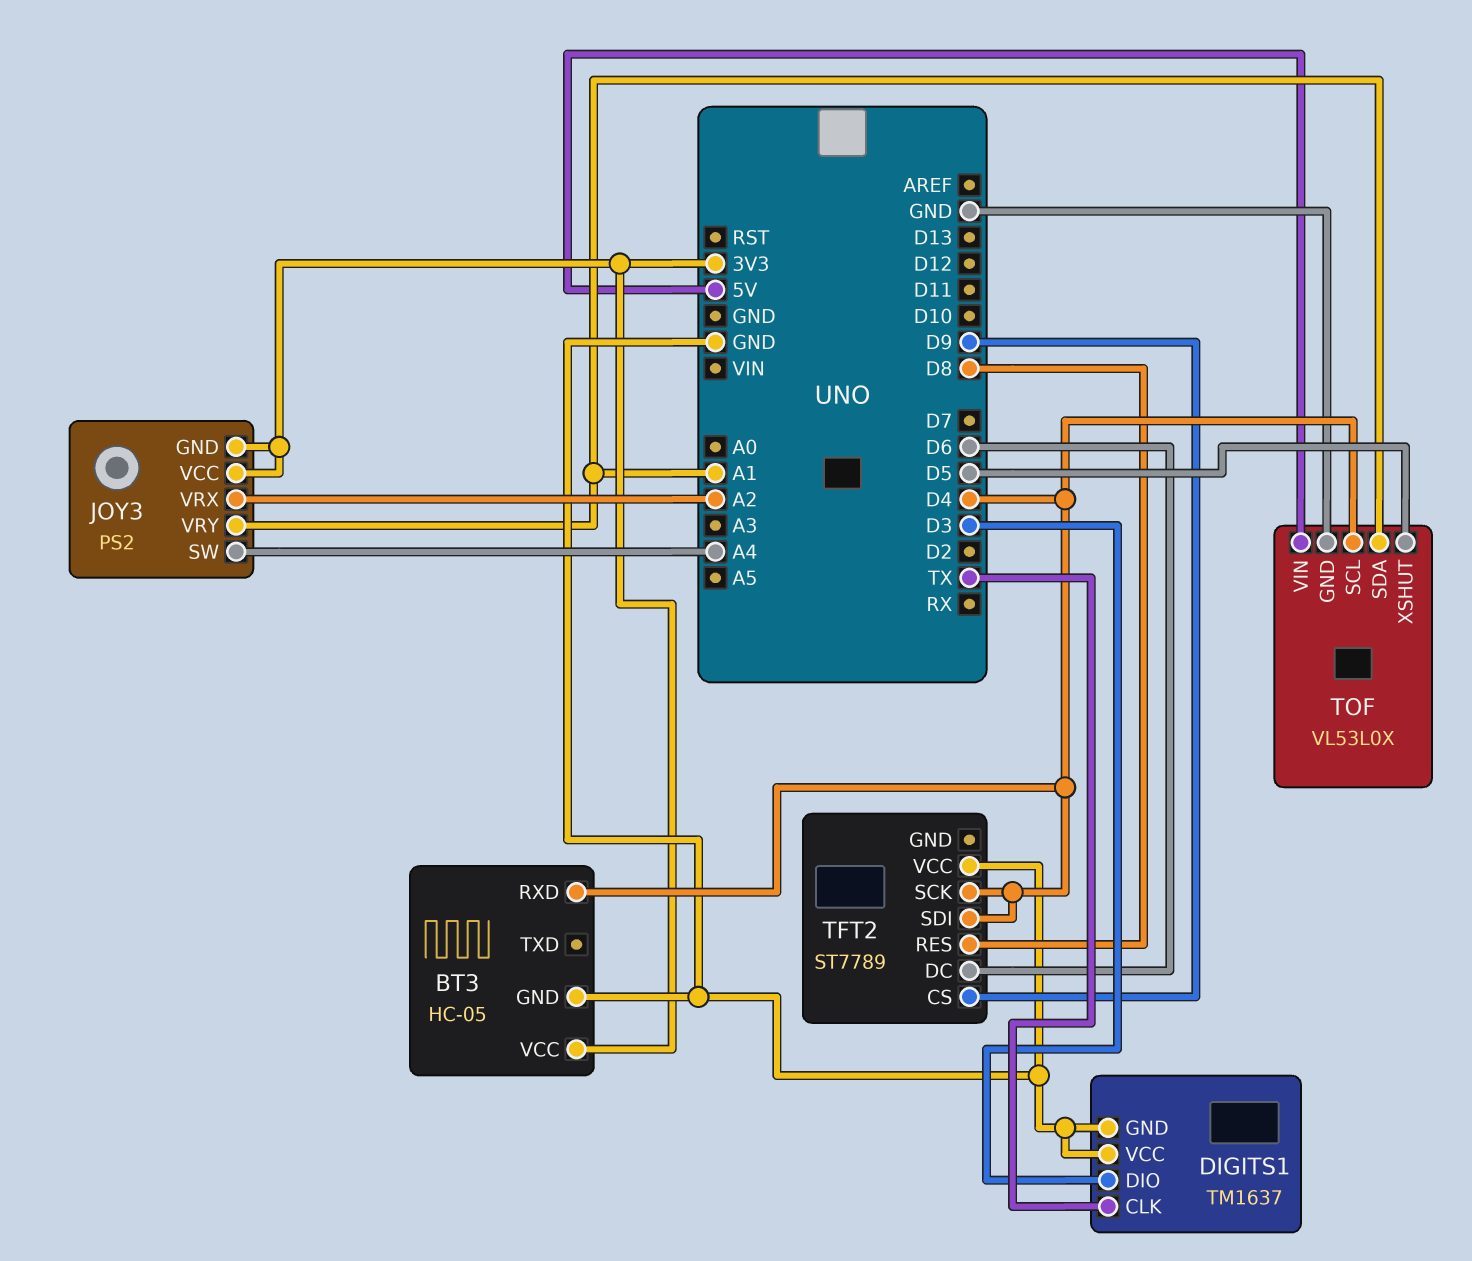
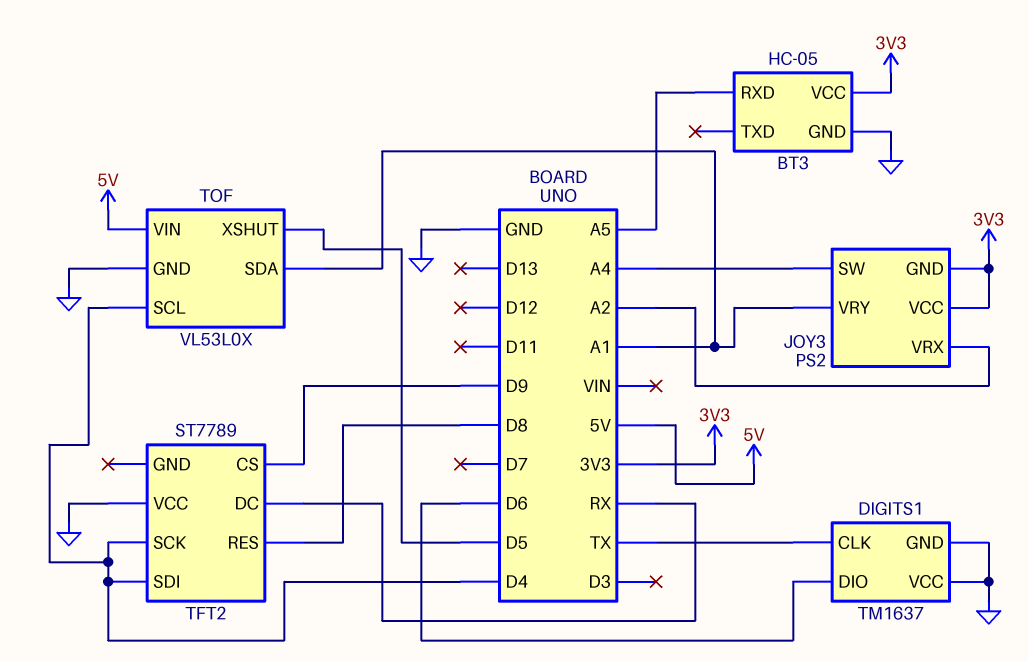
BT3 pin RXD: D4 -> A5
DIGITS1 pin DIO: D3 -> D6
TFT2 pin DC: D6 -> RX

